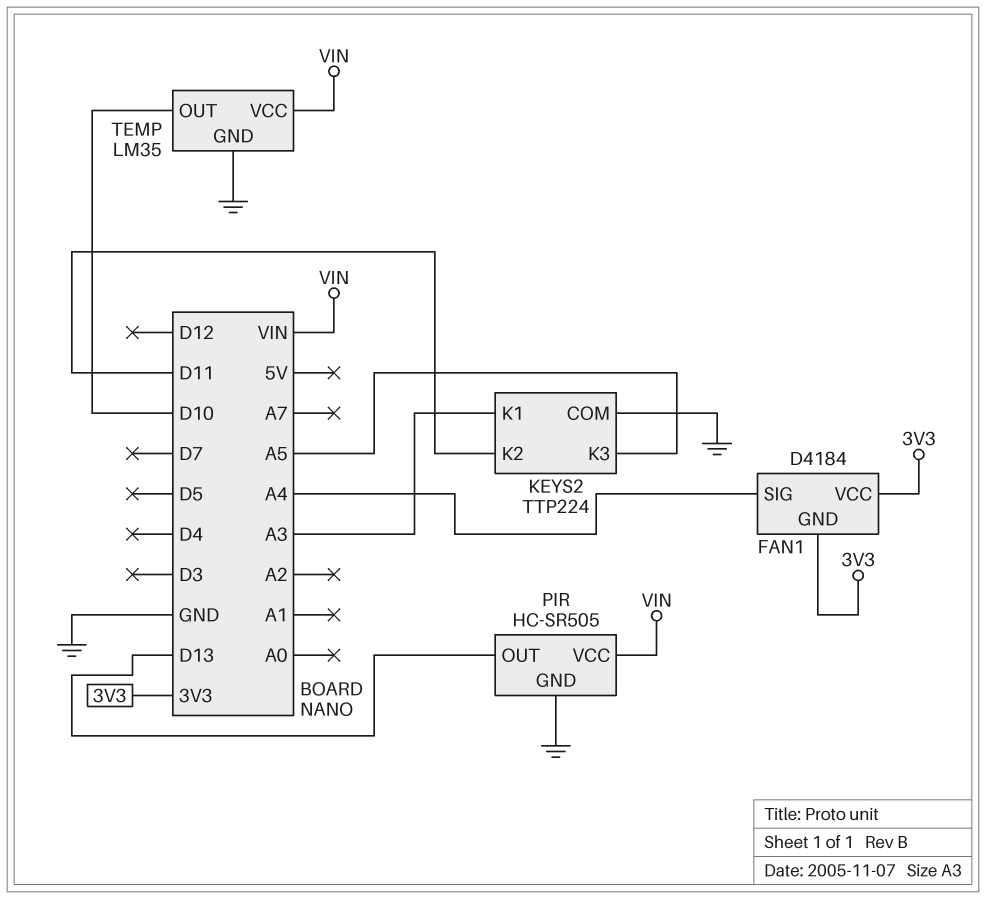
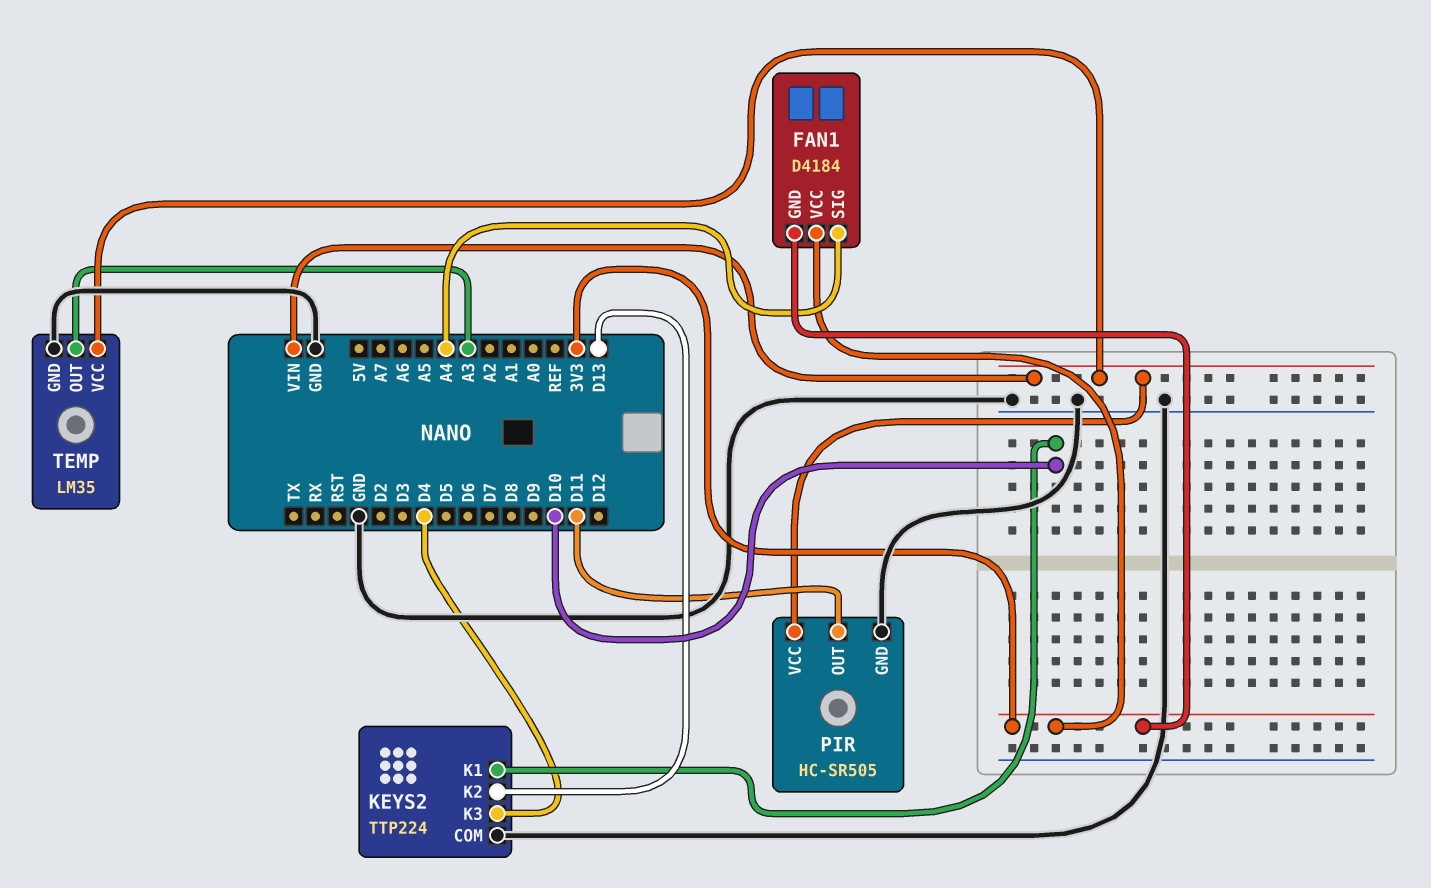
KEYS2 pin K1: A3 -> D10
KEYS2 pin K2: D11 -> D13
KEYS2 pin K3: A5 -> D4
PIR pin OUT: D13 -> D11
TEMP pin OUT: D10 -> A3

